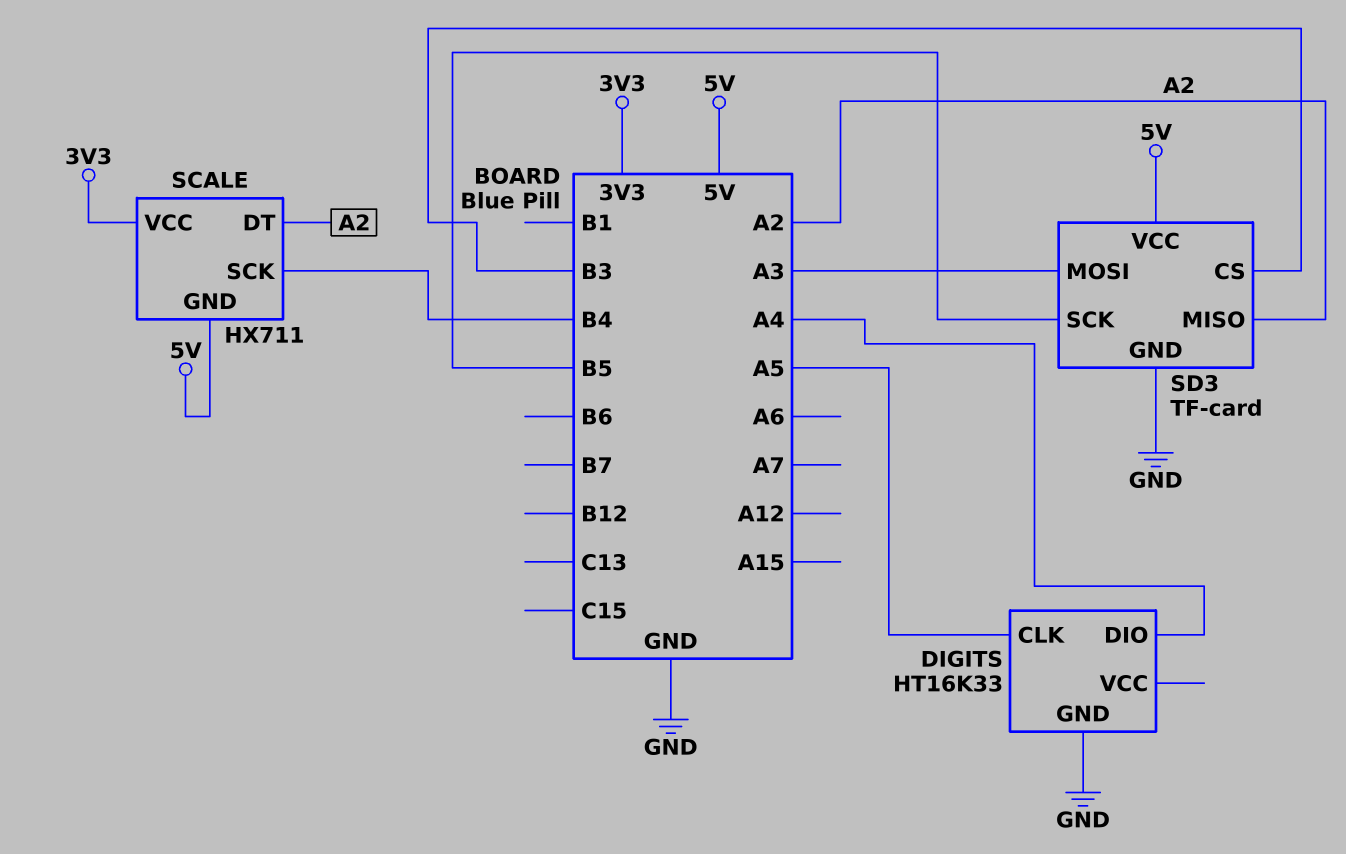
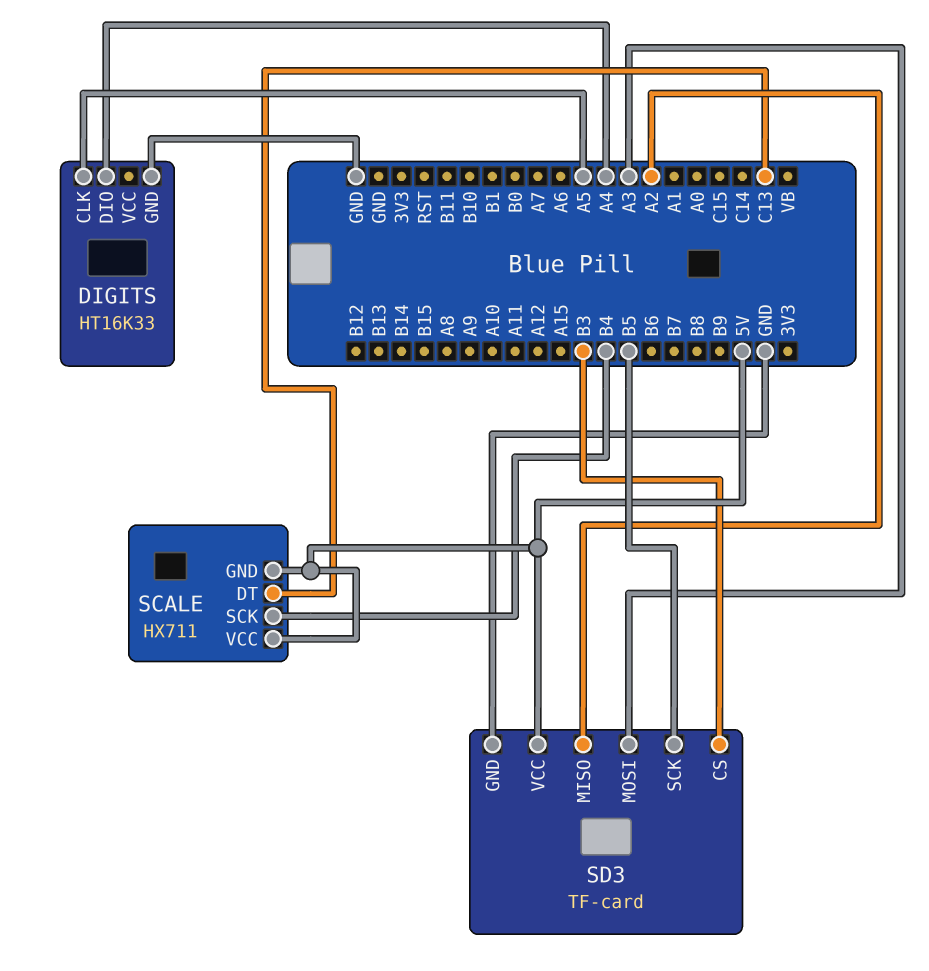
SCALE pin DT: A2 -> C13
SCALE pin VCC: 3V3 -> 5V

